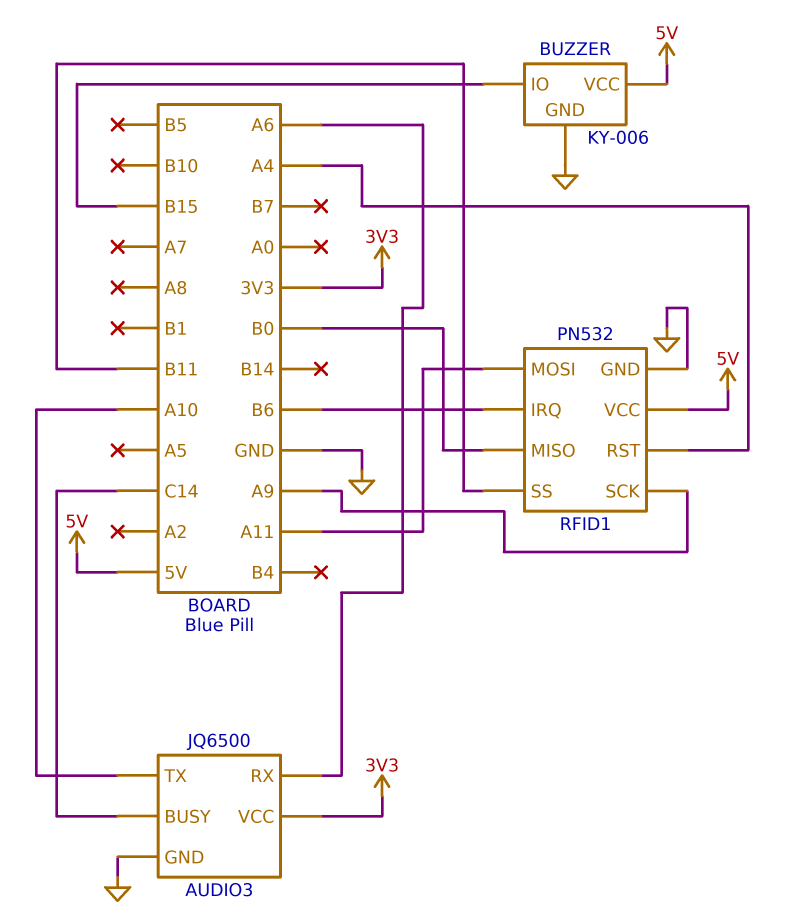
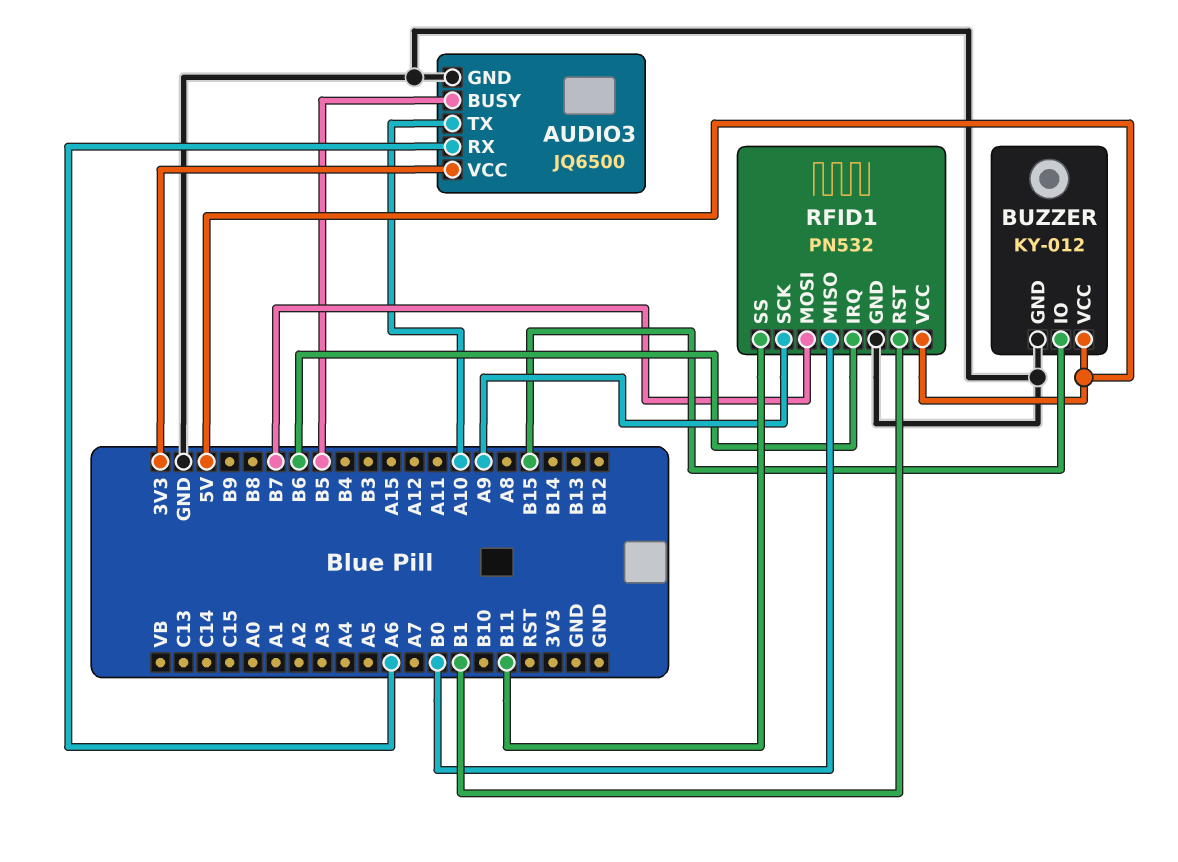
AUDIO3 pin BUSY: C14 -> B5
BUZZER: KY-006 -> KY-012
RFID1 pin MOSI: A11 -> B7
RFID1 pin RST: A4 -> B1

